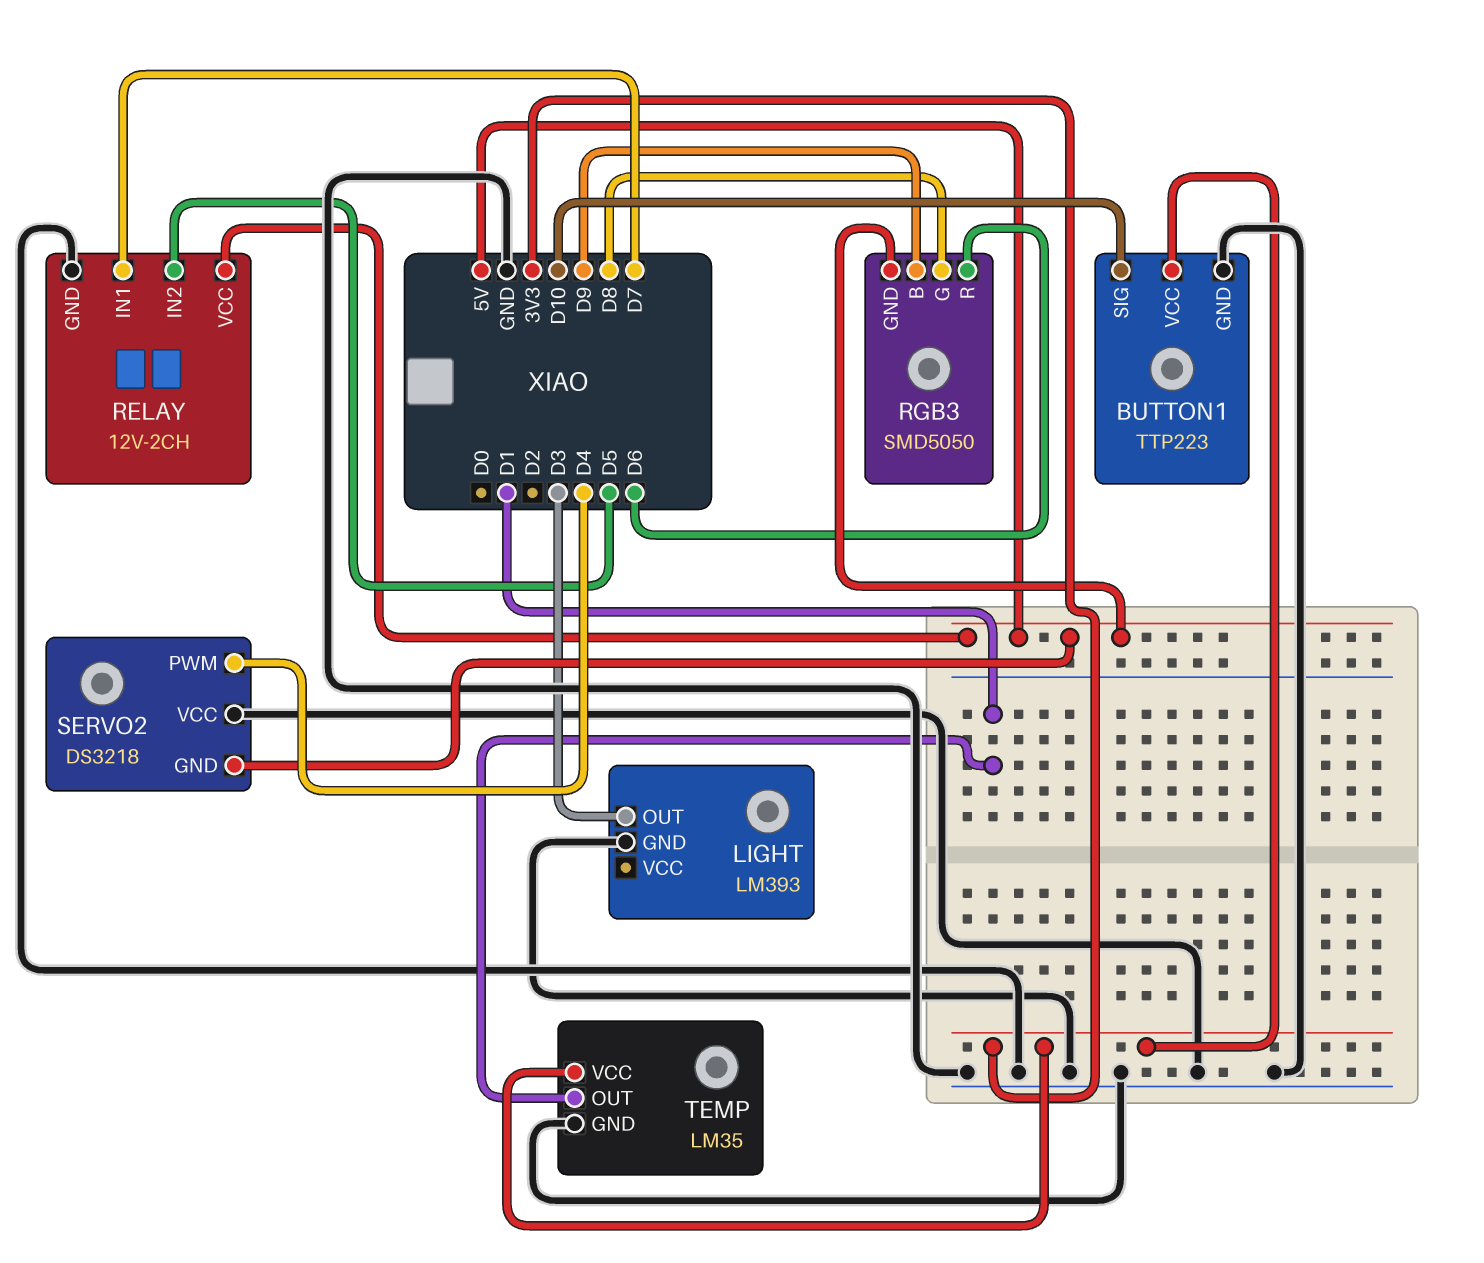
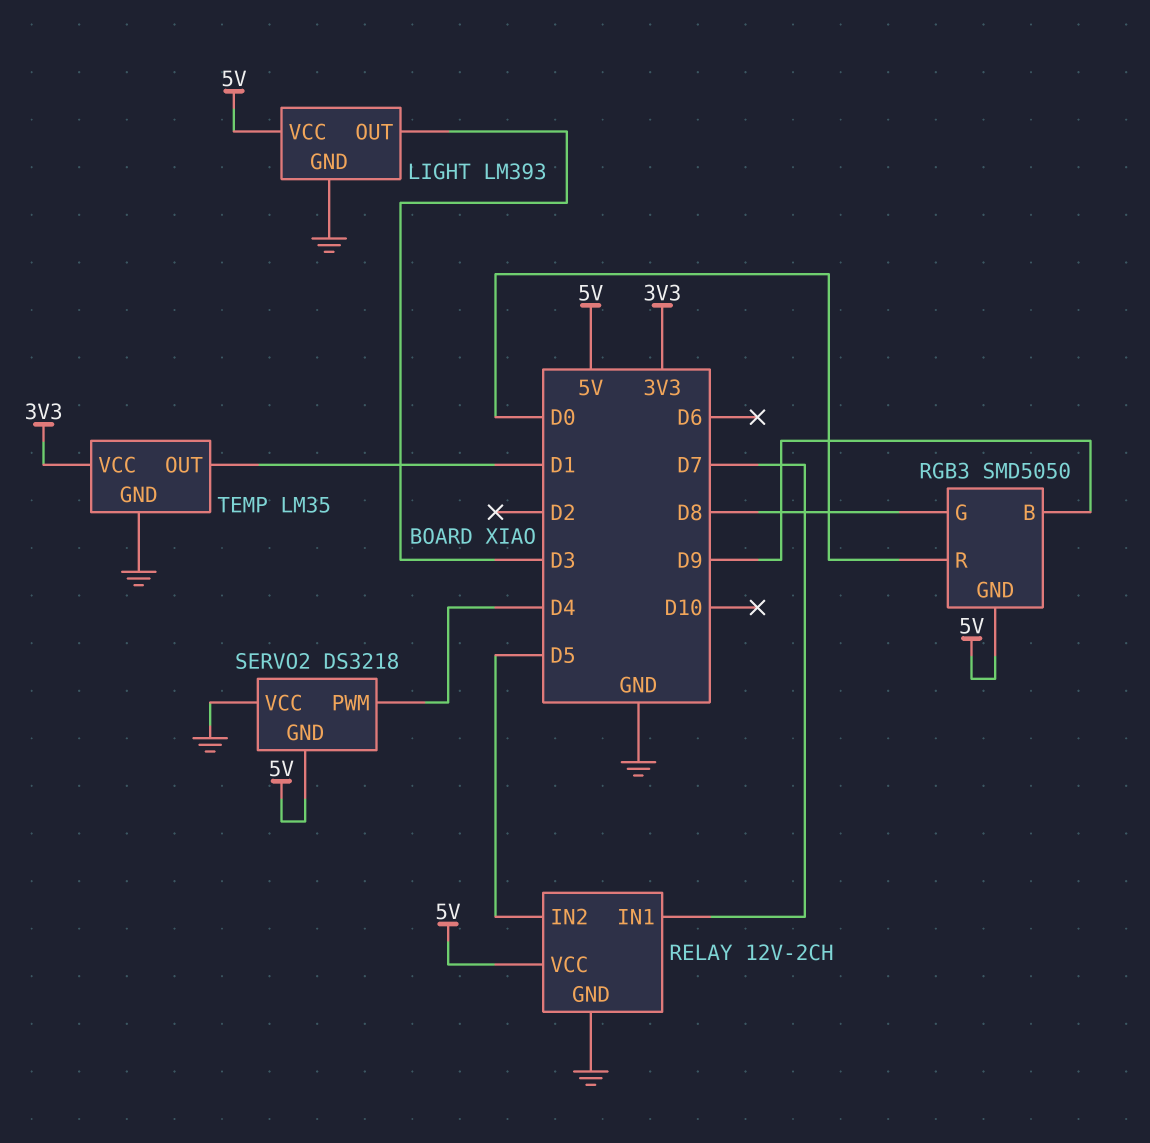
BUTTON1: TTP223 -> none
BUTTON1 pin GND: GND -> none
BUTTON1 pin SIG: D10 -> none
BUTTON1 pin VCC: 3V3 -> none
LIGHT pin VCC: none -> 5V
RGB3 pin R: D6 -> D0

